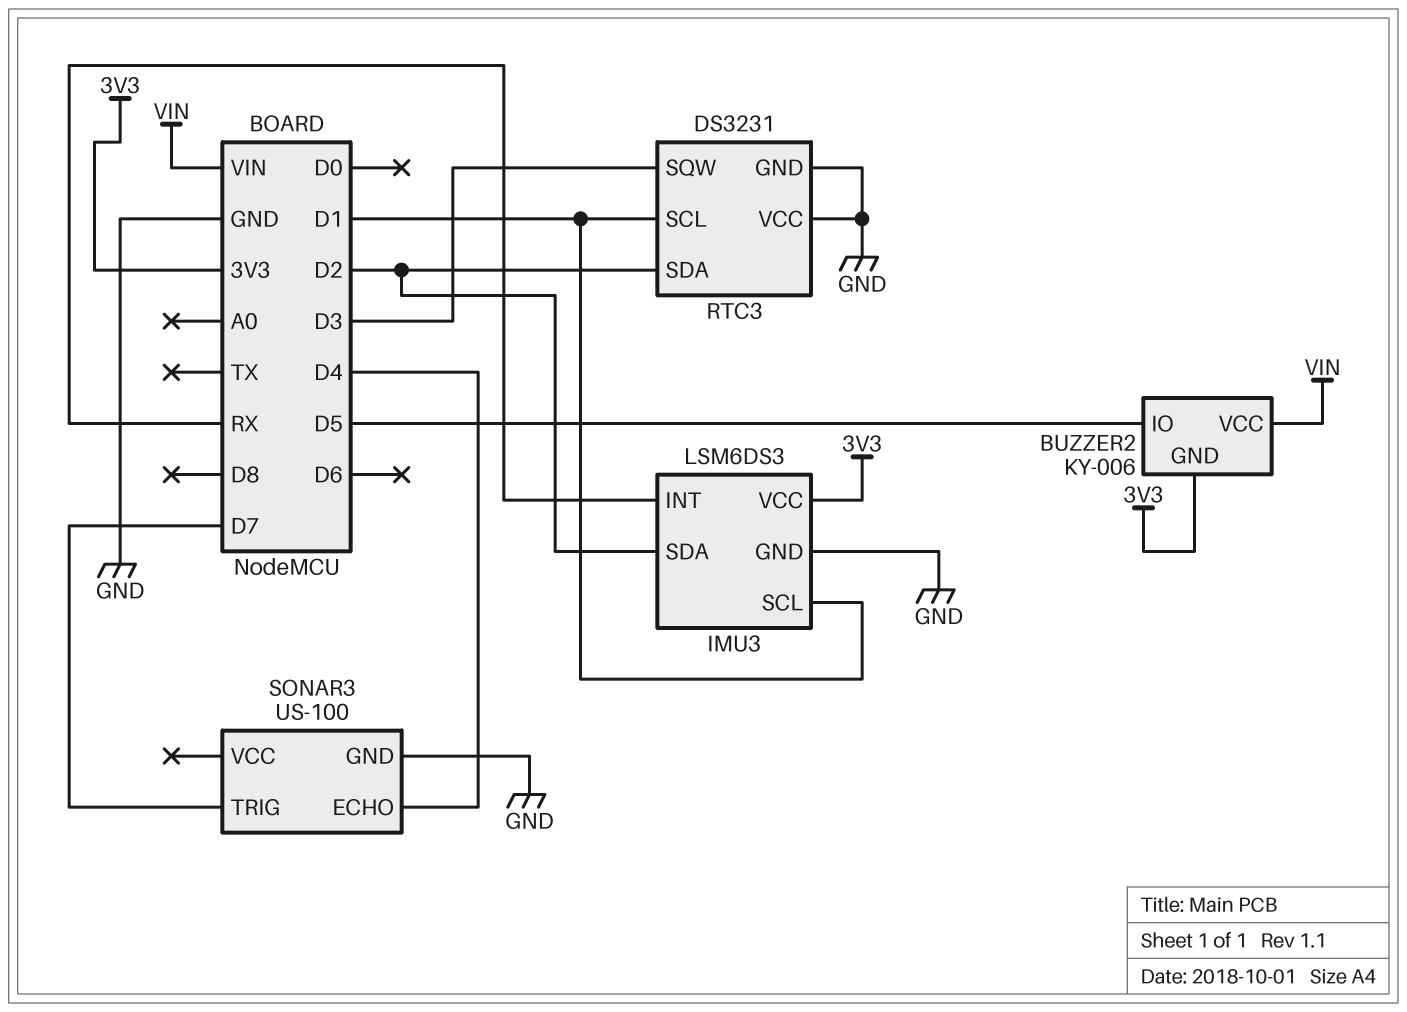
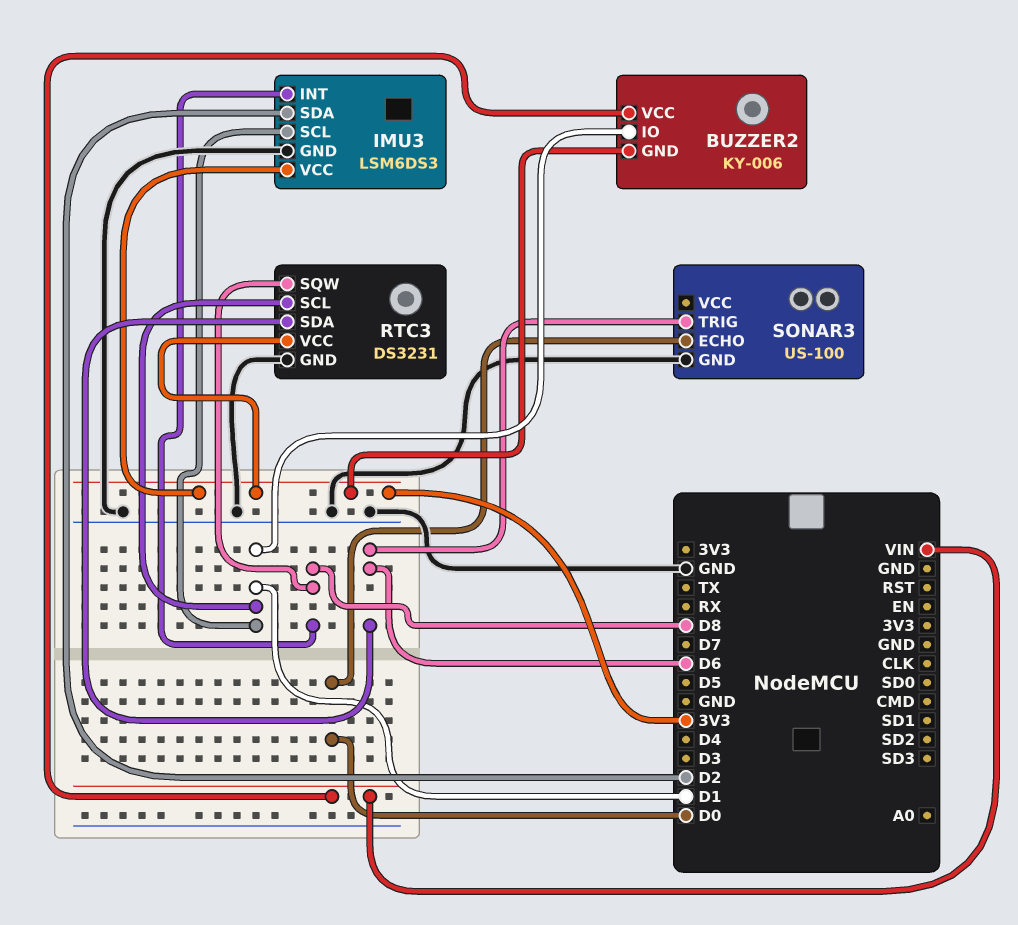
BUZZER2 pin IO: D5 -> D1
IMU3 pin INT: RX -> D8
RTC3 pin SDA: D2 -> D6
RTC3 pin SQW: D3 -> D8
RTC3 pin VCC: GND -> 3V3
SONAR3 pin ECHO: D4 -> D0
SONAR3 pin TRIG: D7 -> D6

